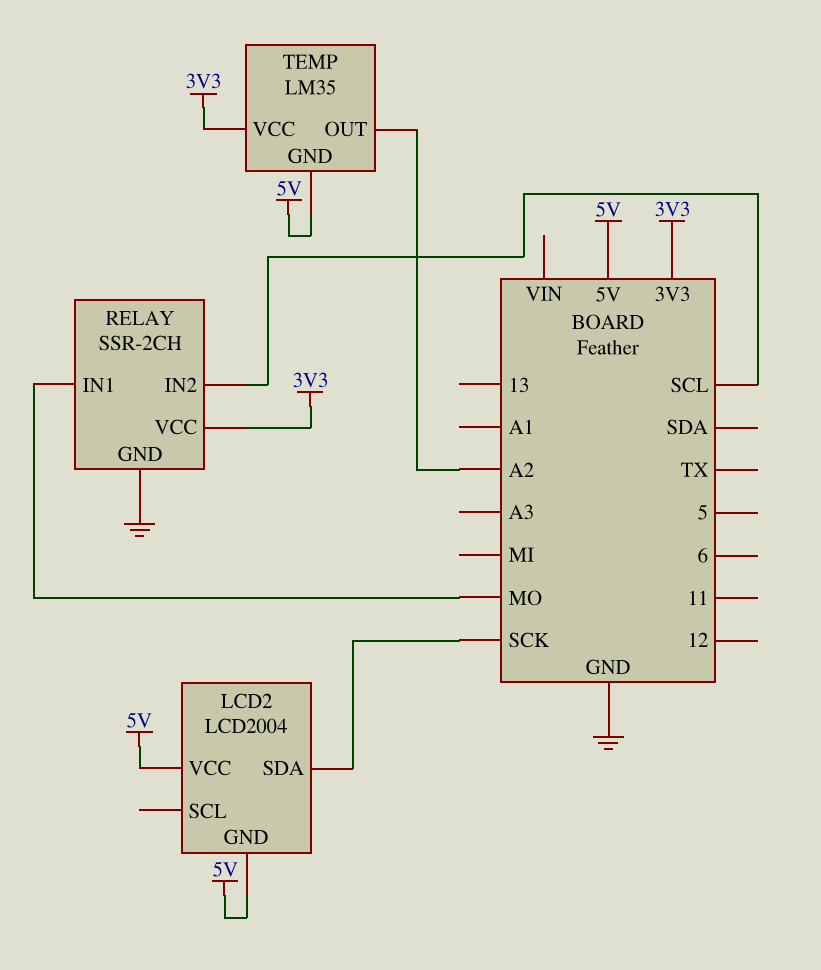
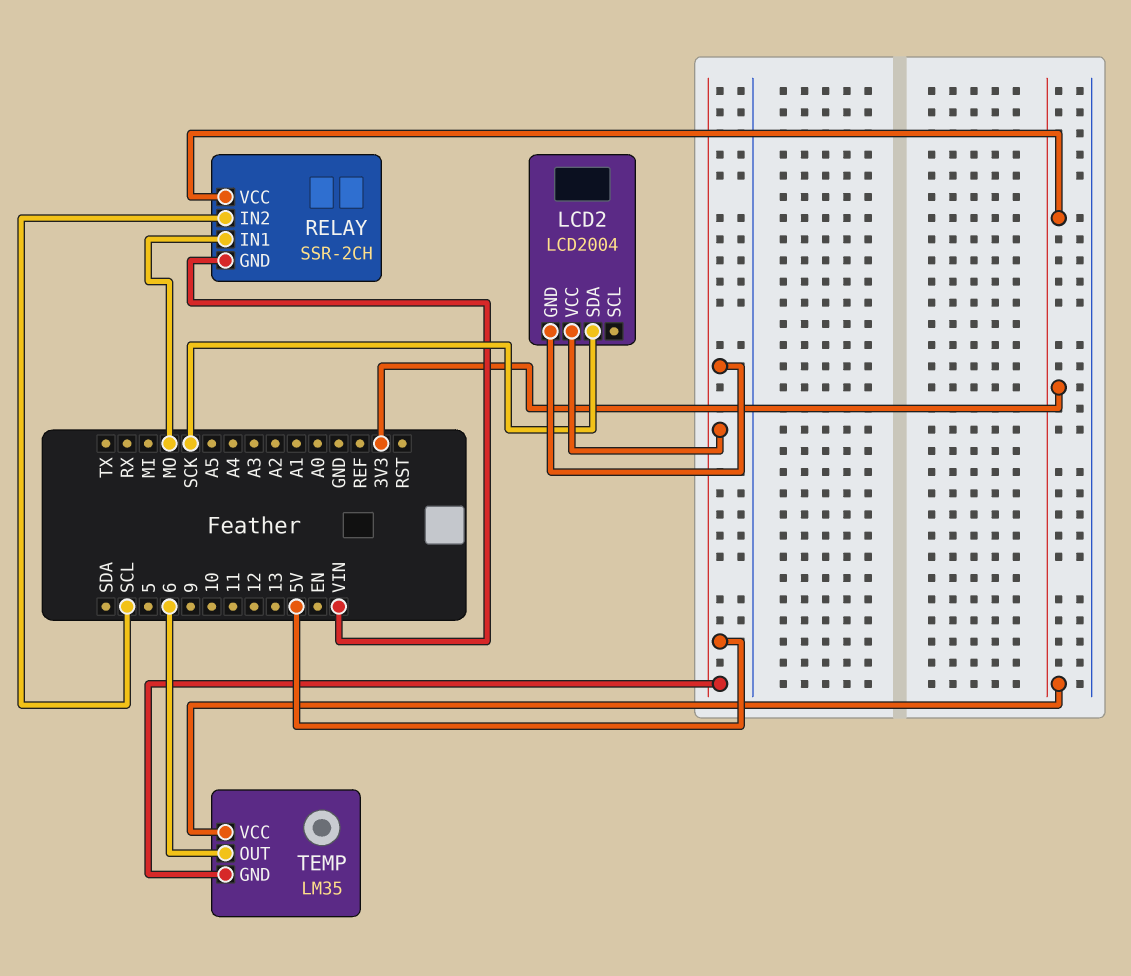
RELAY pin GND: GND -> VIN
TEMP pin OUT: A2 -> 6

